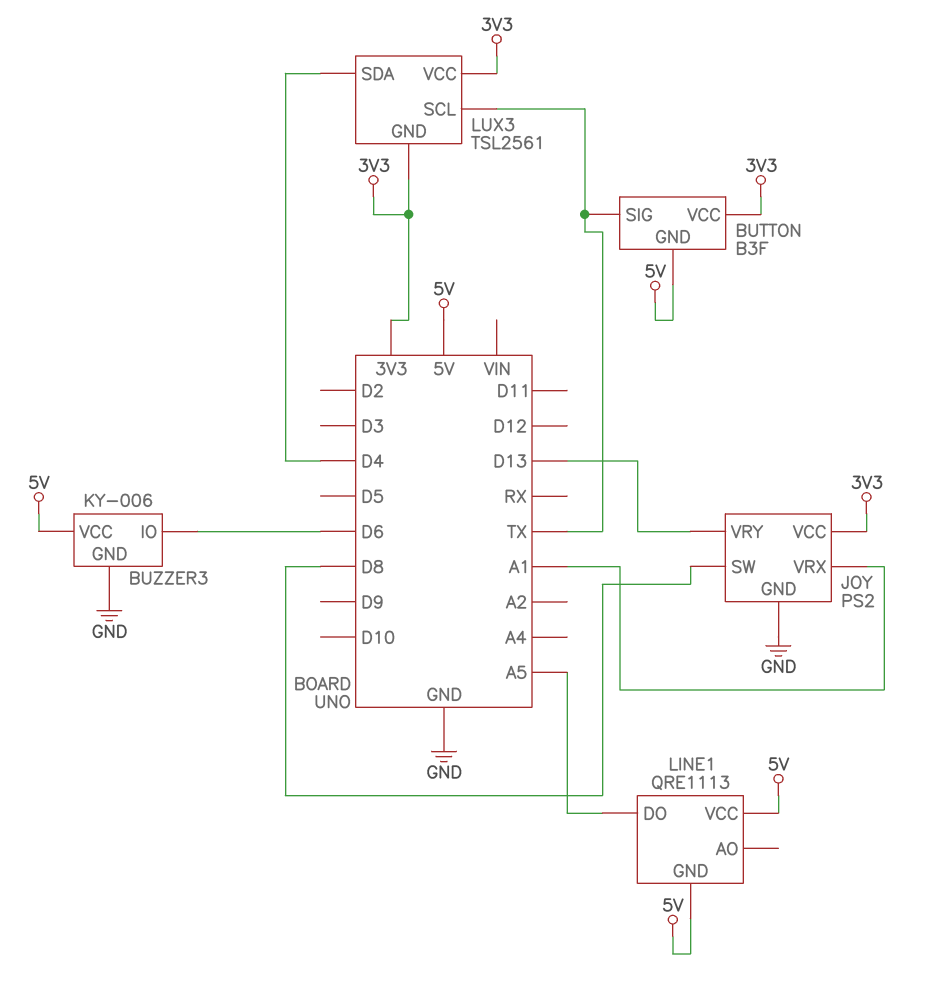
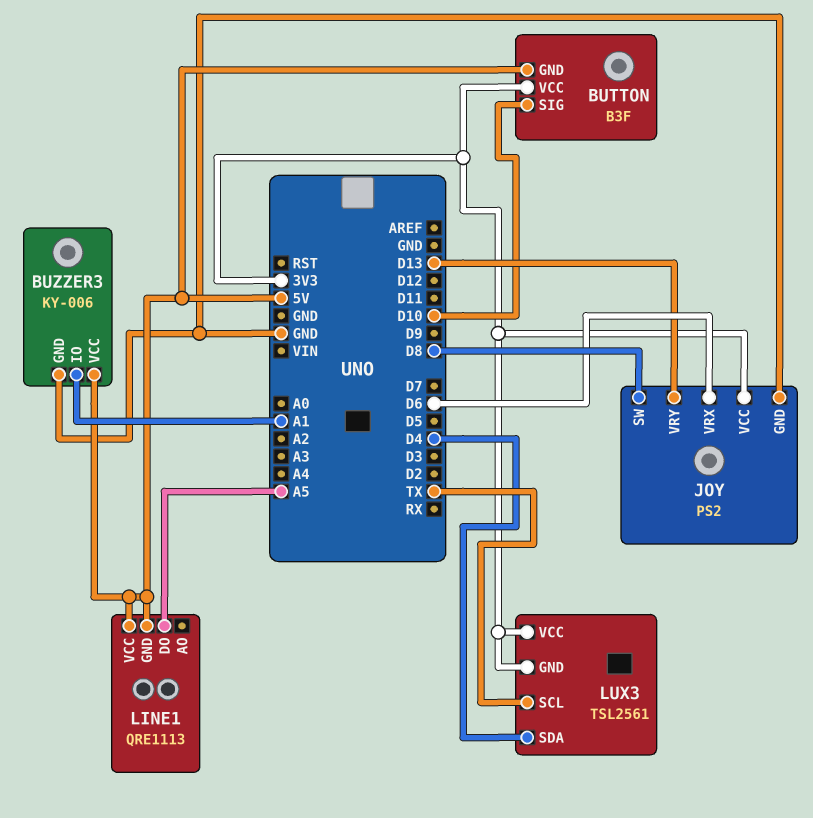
BUTTON pin SIG: TX -> D10
BUZZER3 pin IO: D6 -> A1
JOY pin VRX: A1 -> D6

